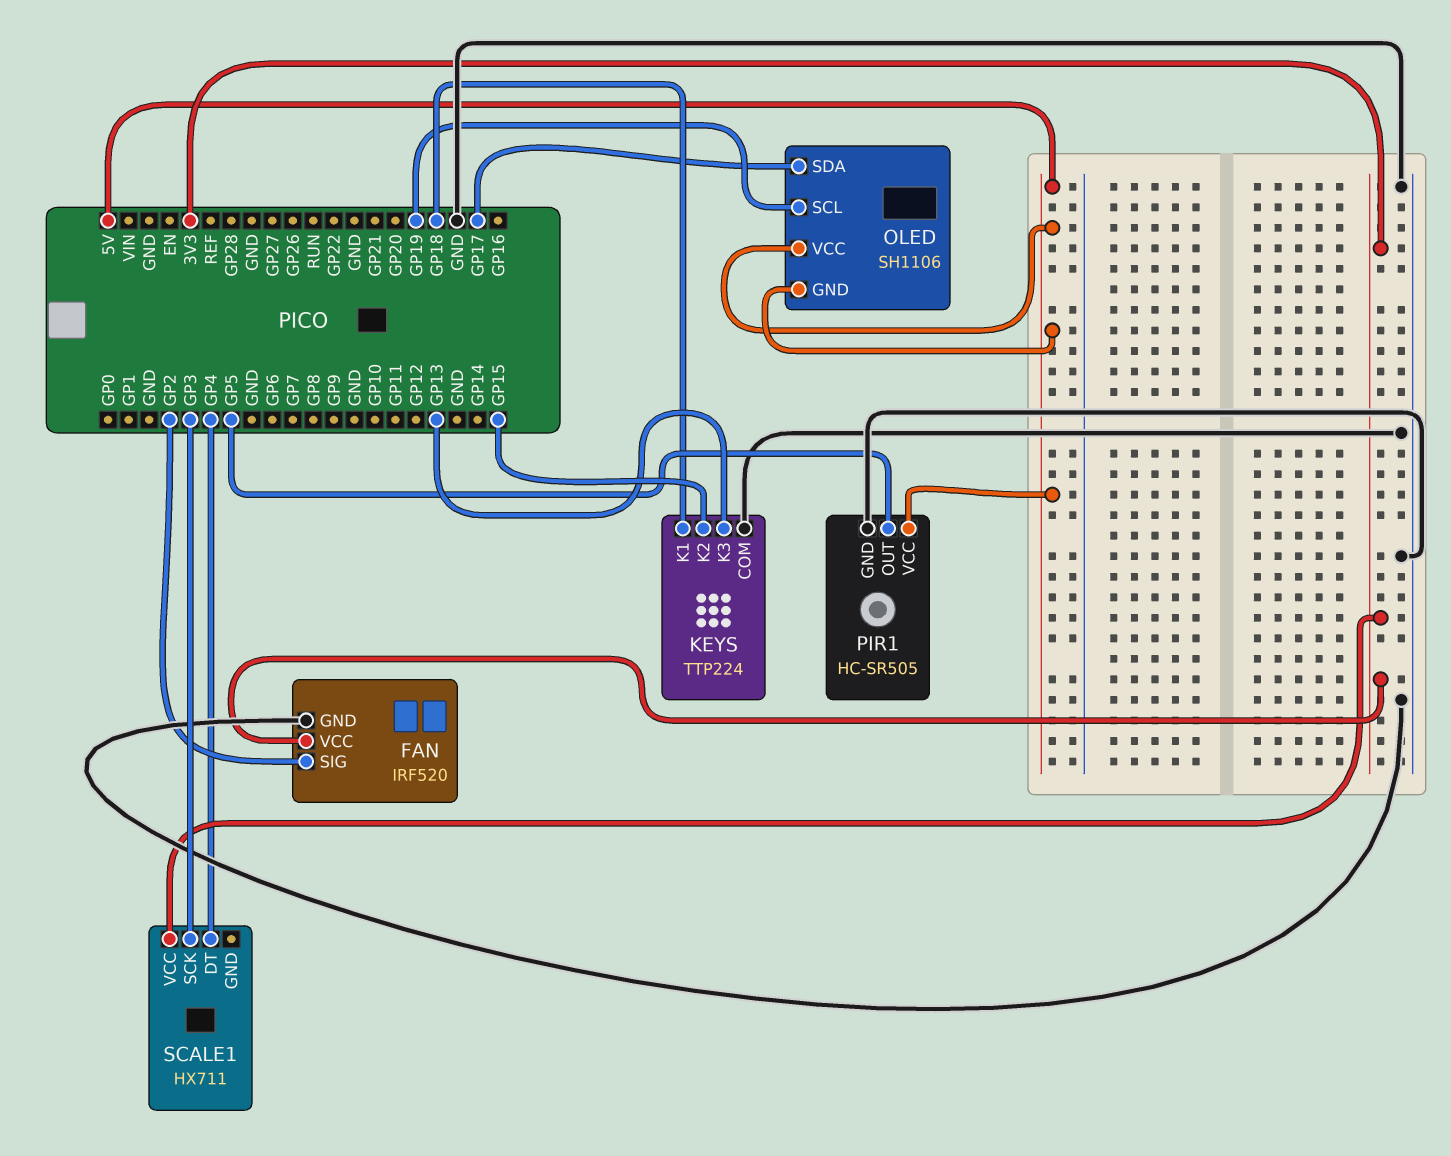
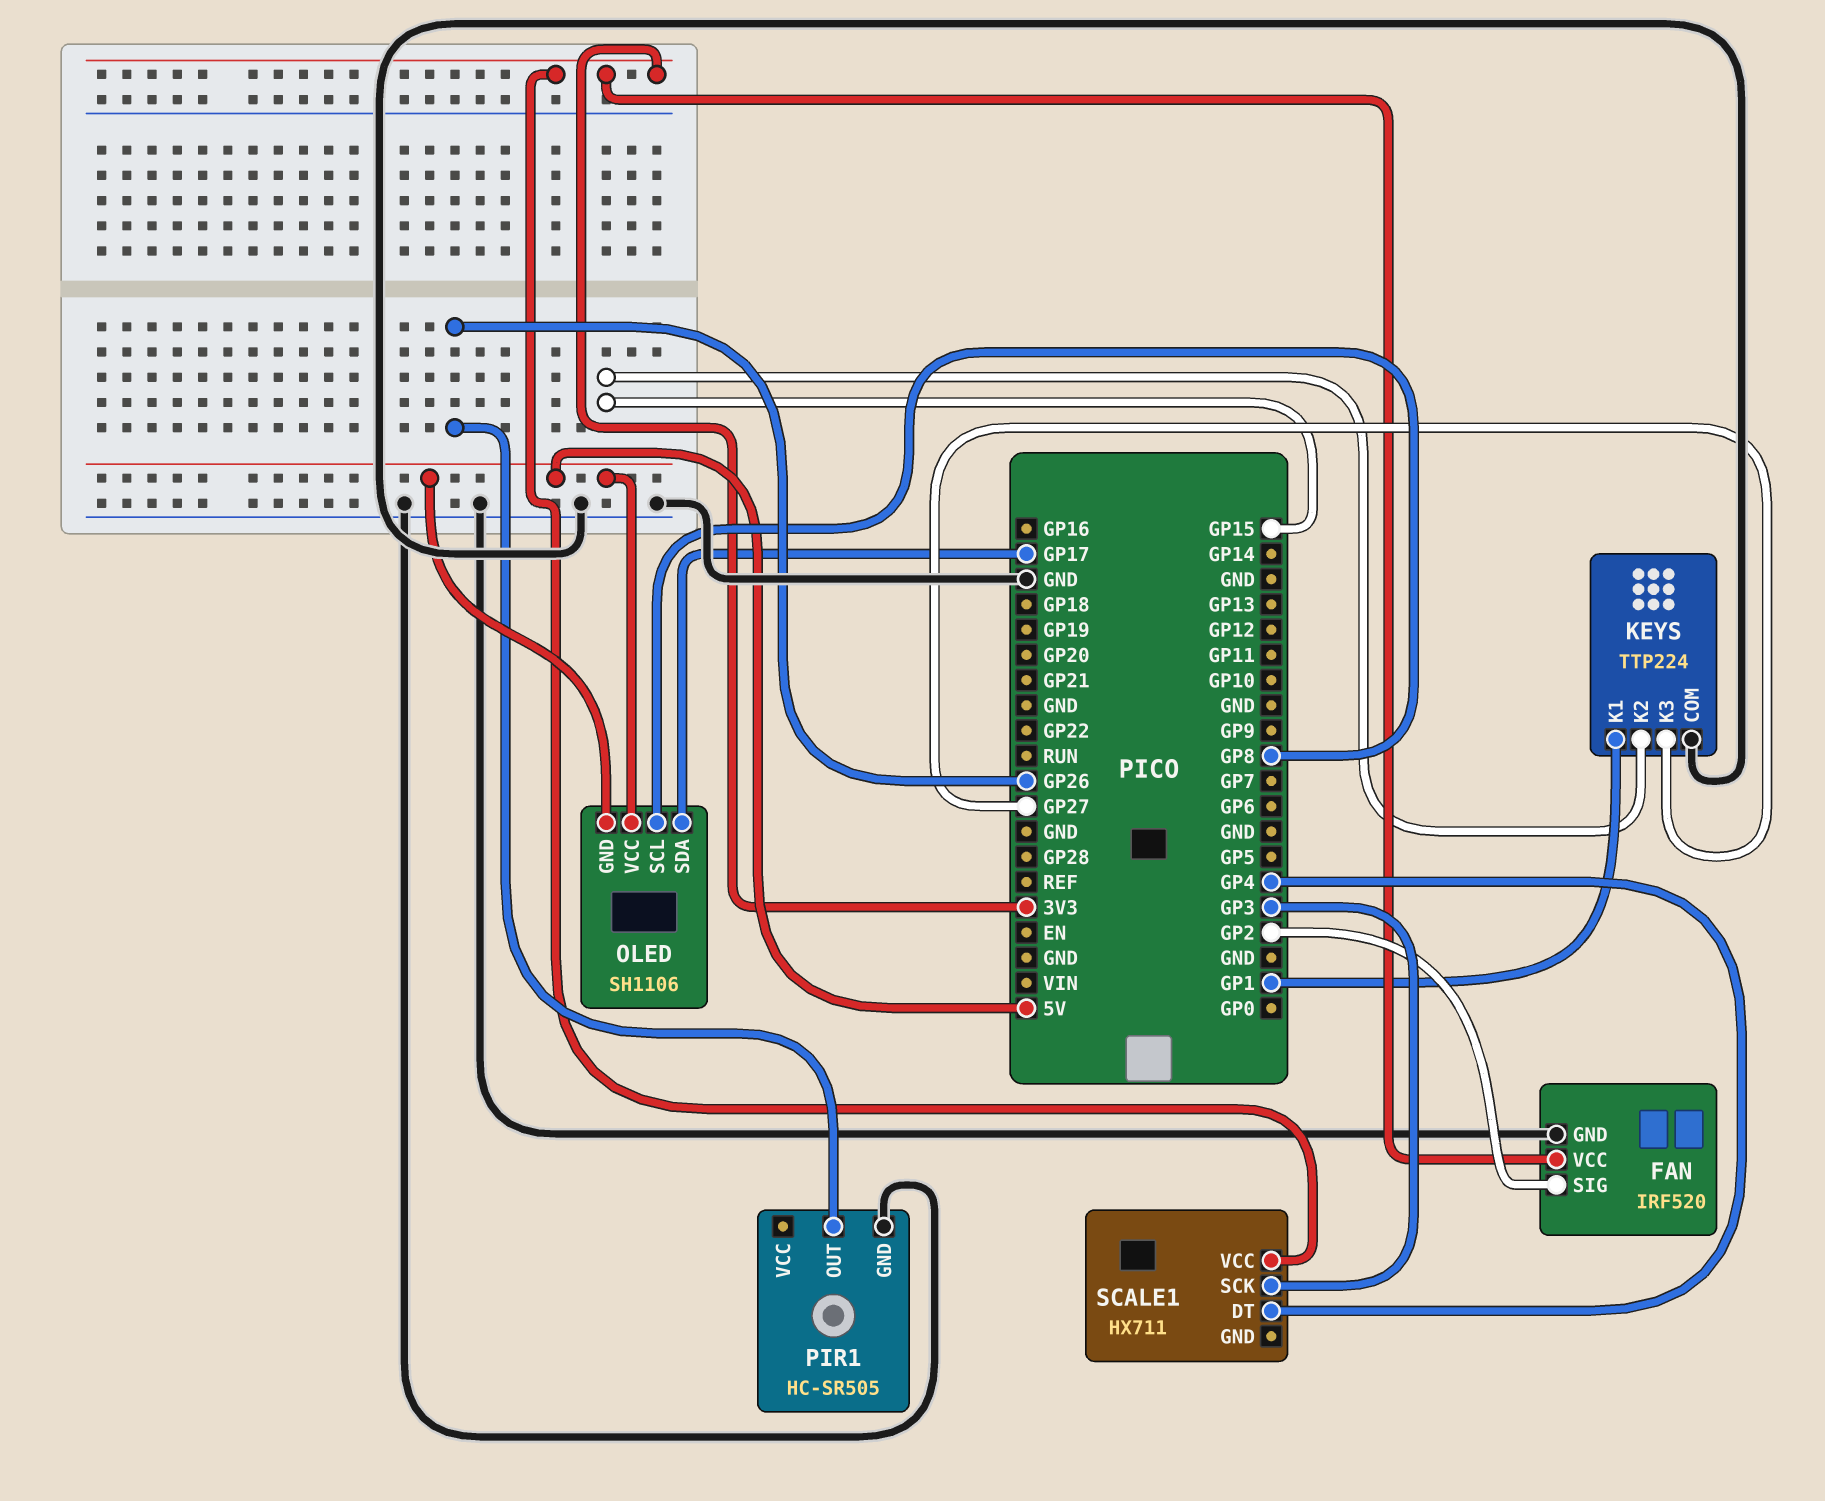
KEYS pin K1: GP18 -> GP1
KEYS pin K3: GP13 -> GP27
OLED pin SCL: GP19 -> GP8
PIR1 pin OUT: GP5 -> GP26
PIR1 pin VCC: 5V -> none

